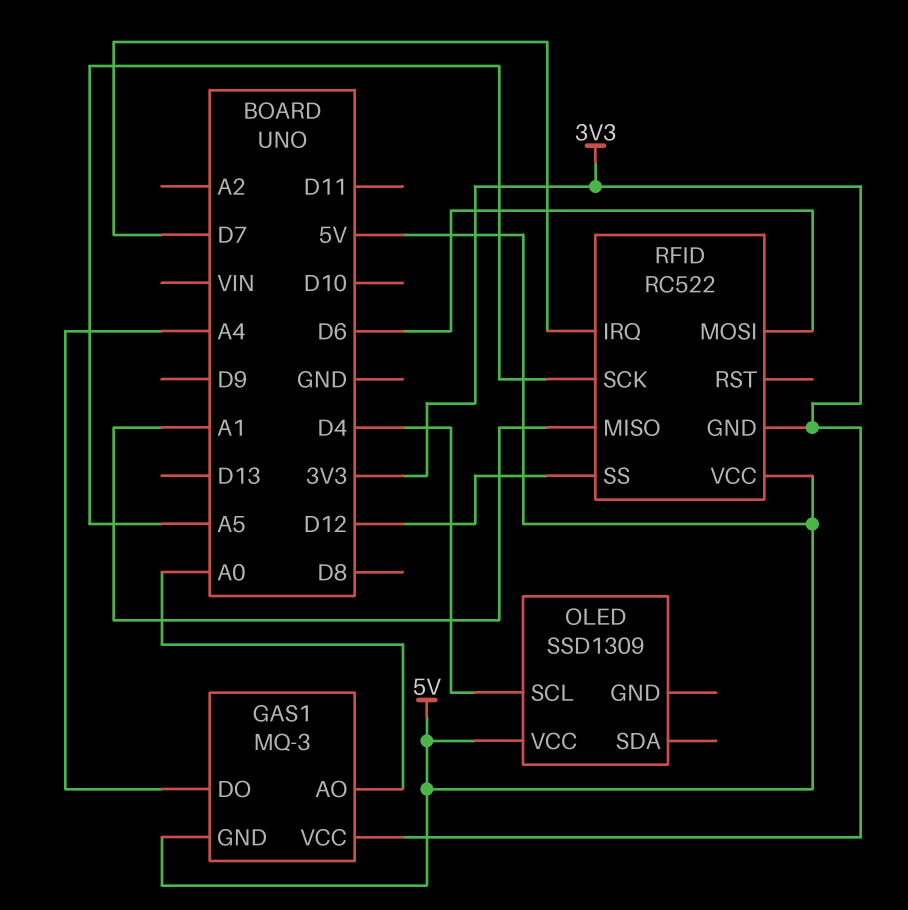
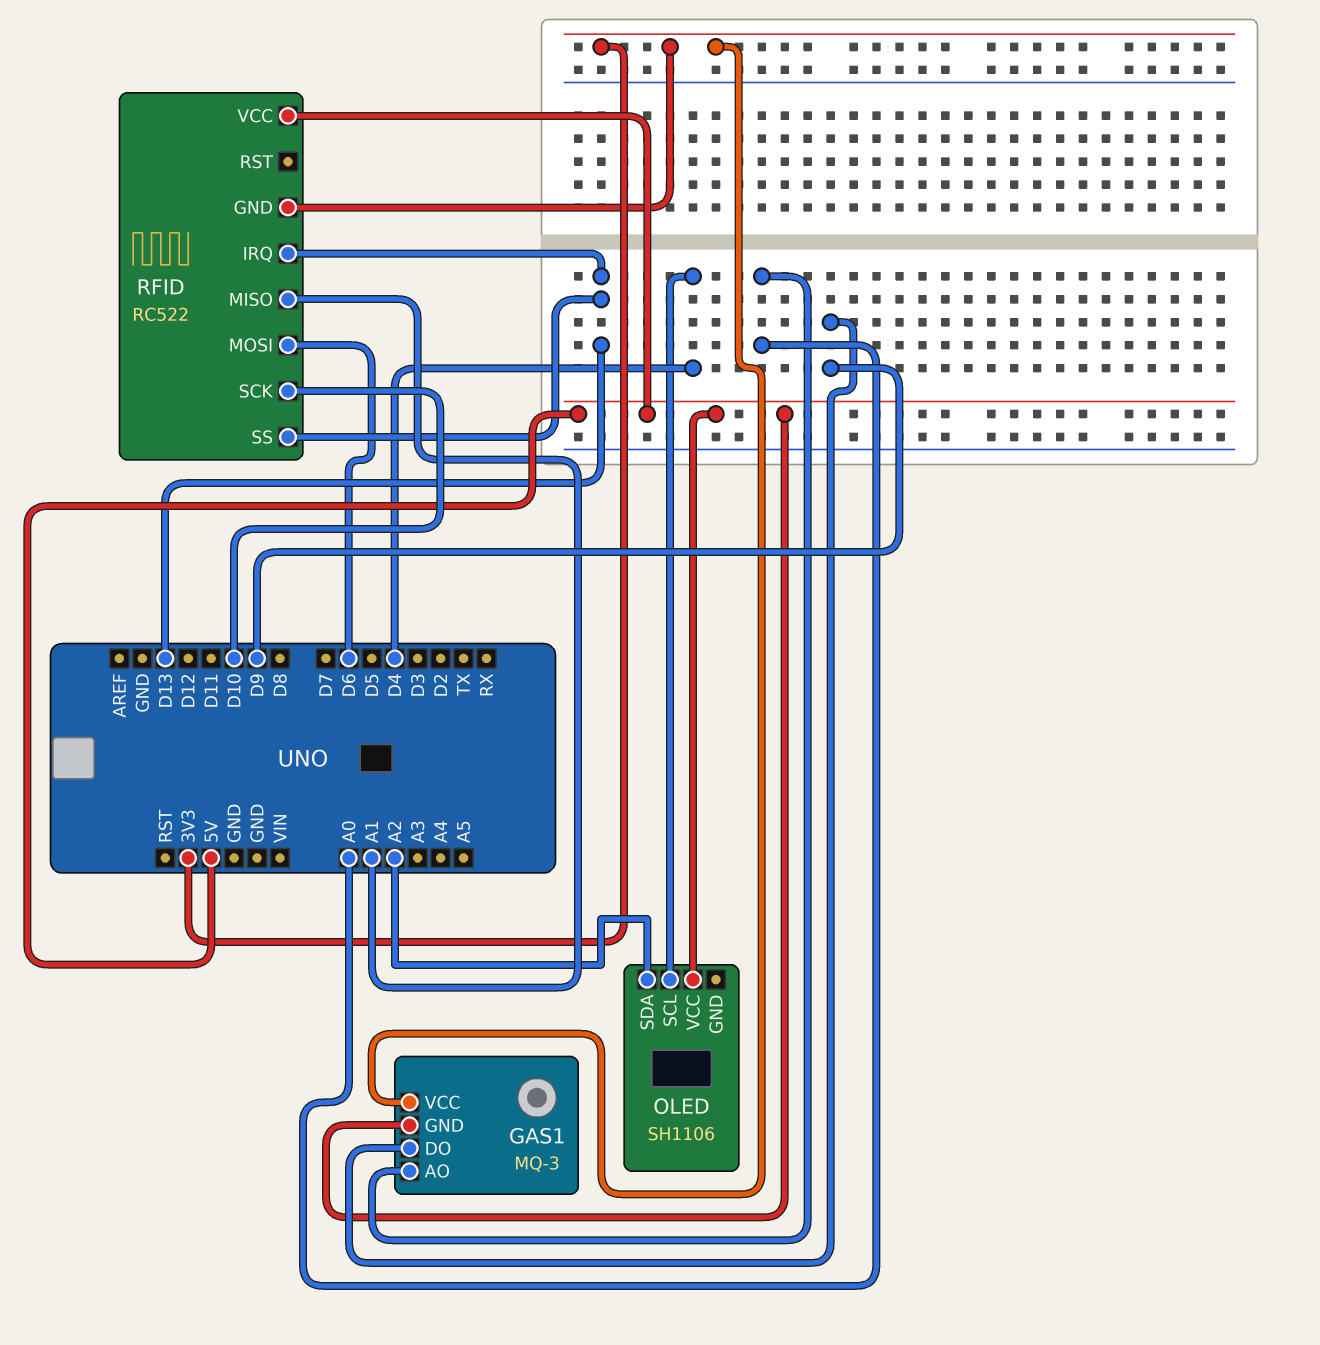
GAS1 pin DO: A4 -> D9
OLED: SSD1309 -> SH1106
OLED pin SDA: none -> A2
RFID pin IRQ: D7 -> D13
RFID pin SCK: A5 -> D10
RFID pin SS: D12 -> D13

